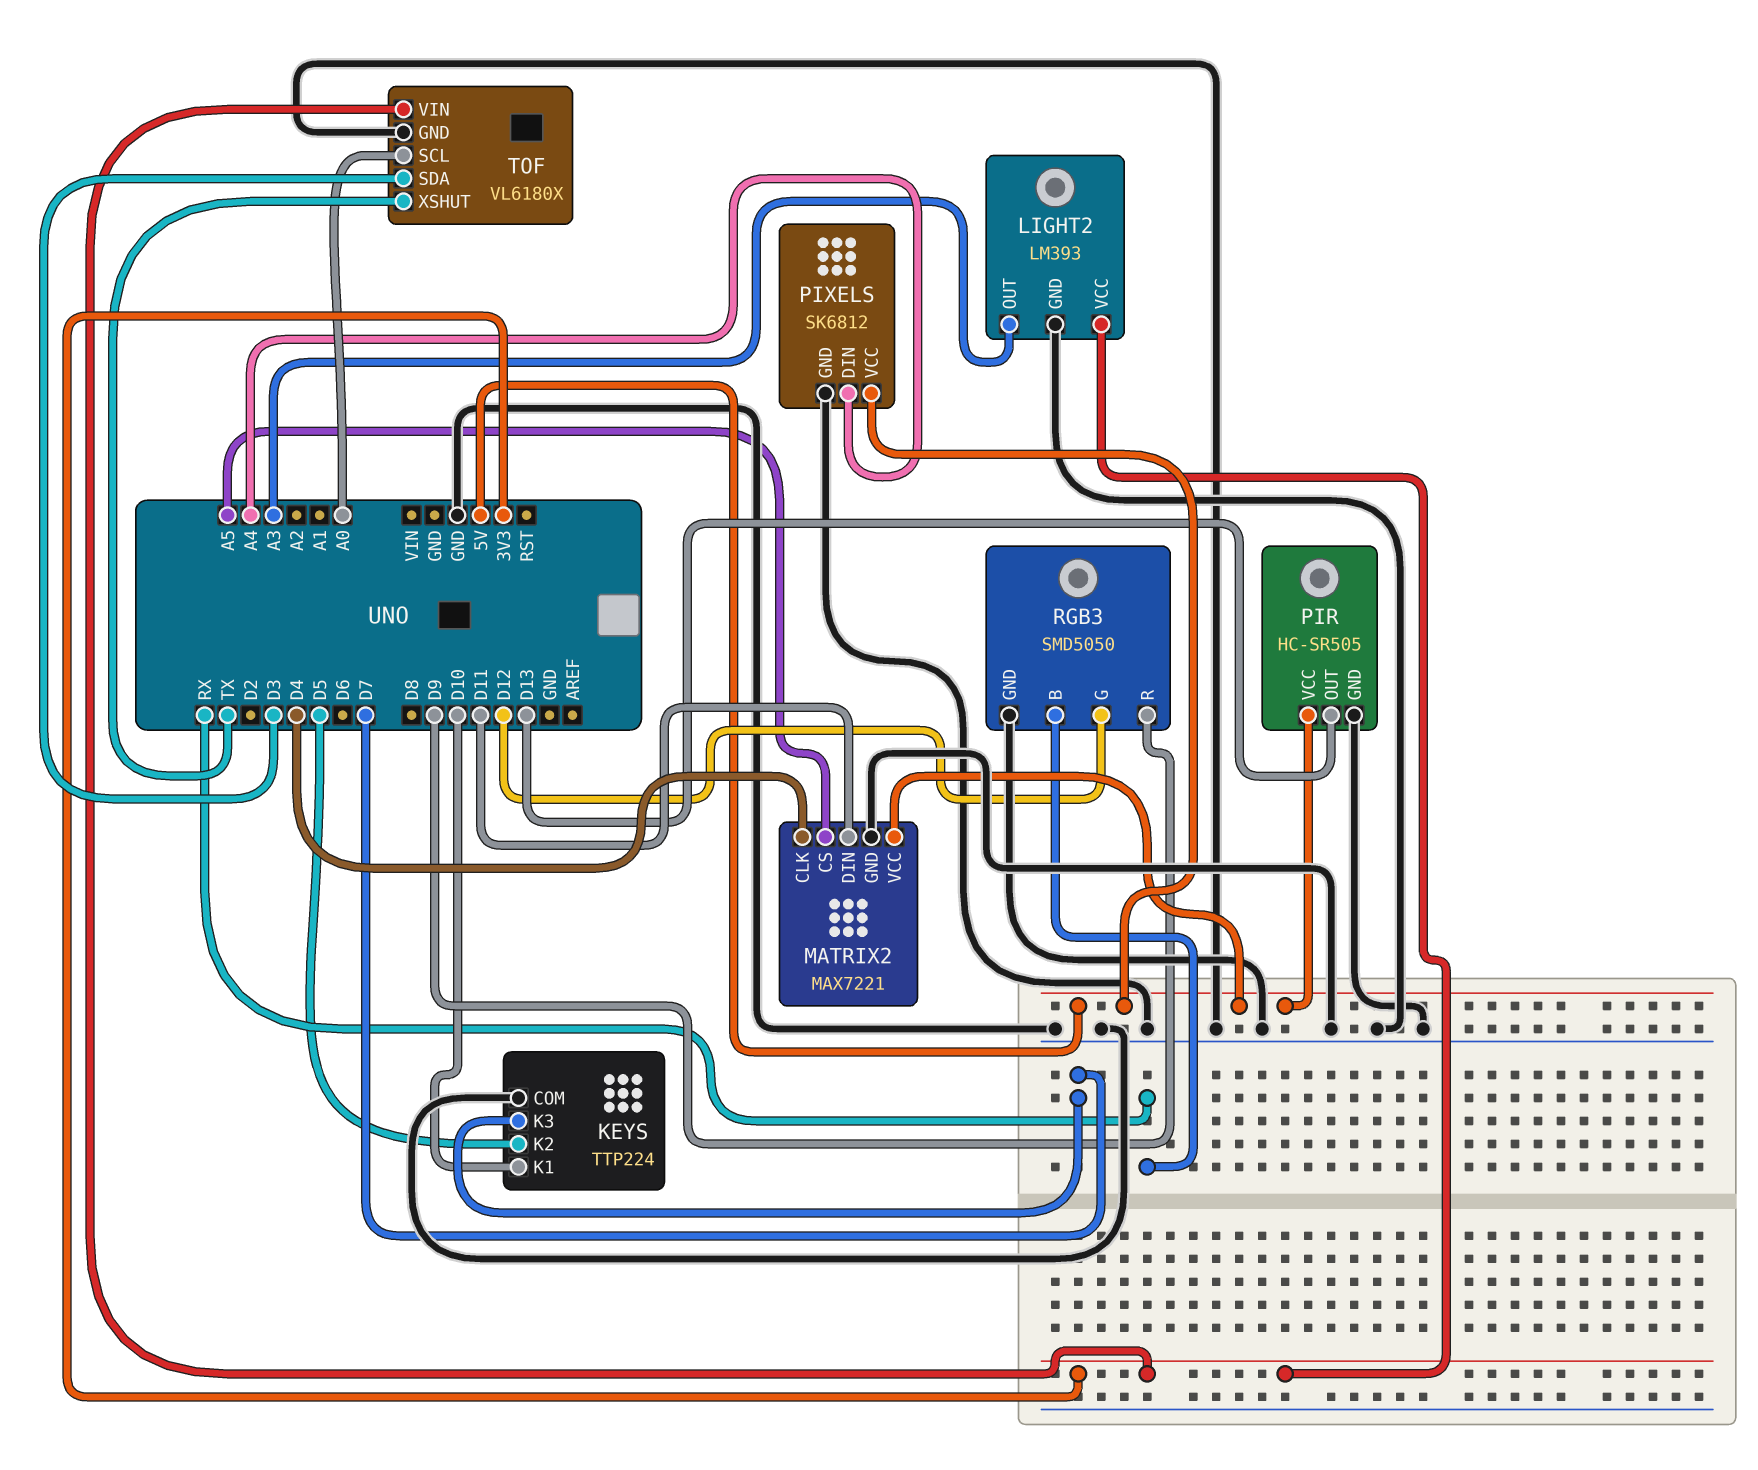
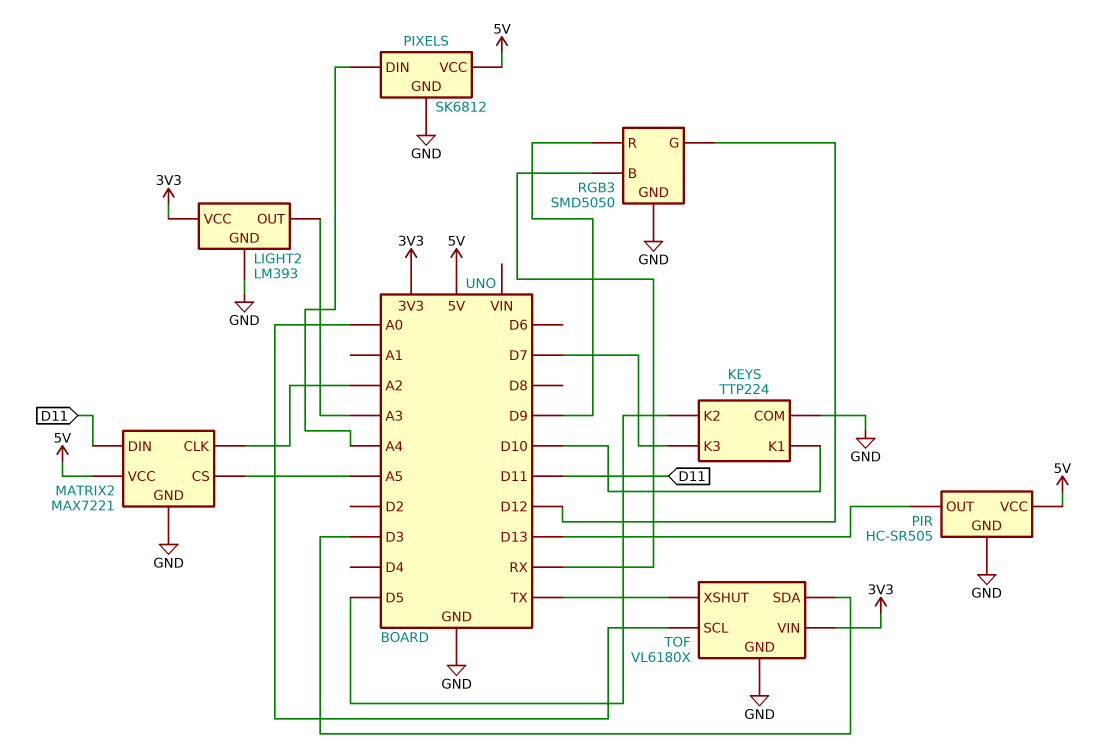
MATRIX2 pin CLK: D4 -> A2

